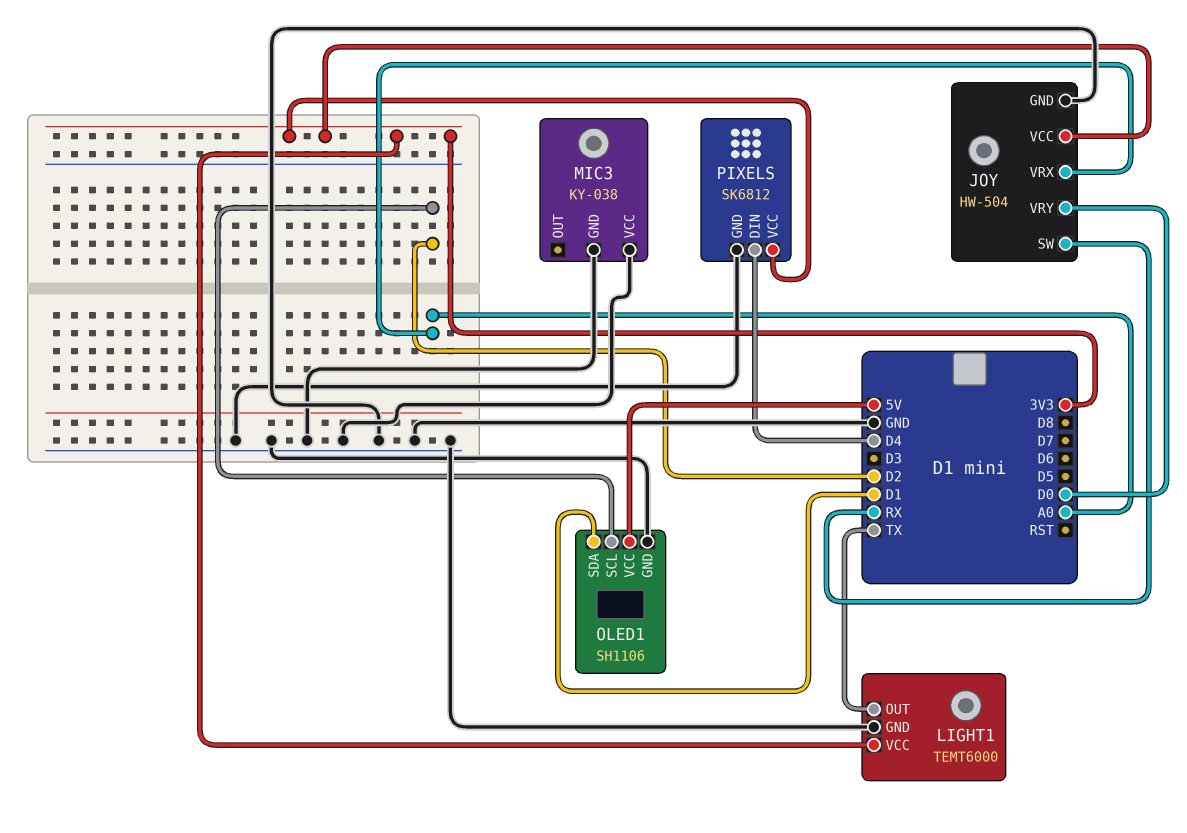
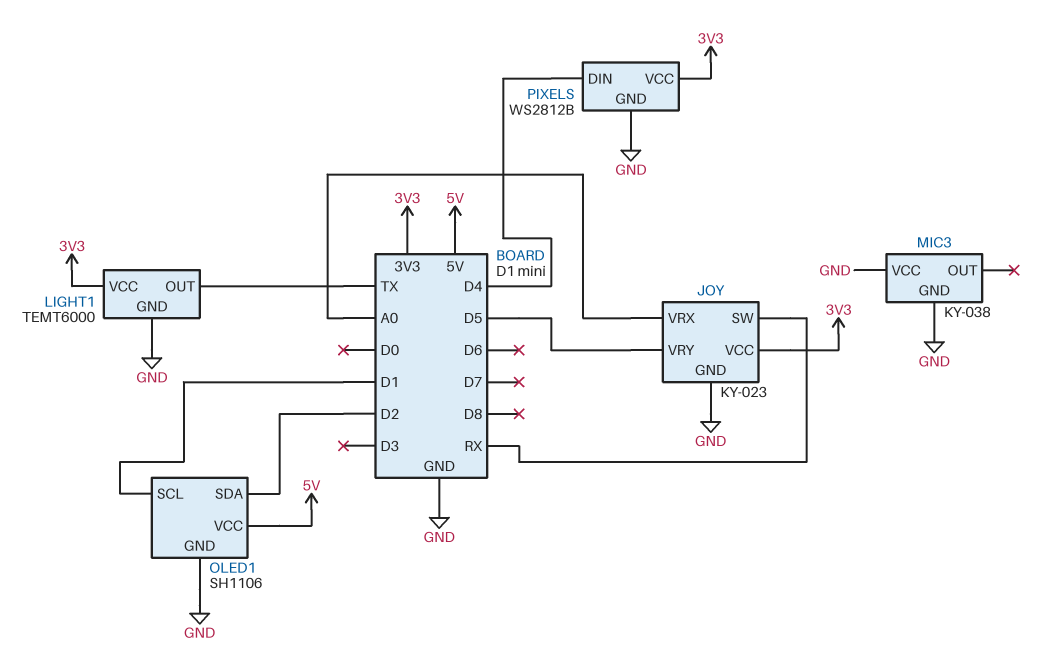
JOY: HW-504 -> KY-023
JOY pin VRY: D0 -> D5
OLED1 pin SCL: D2 -> D1
OLED1 pin SDA: D1 -> D2
PIXELS: SK6812 -> WS2812B

